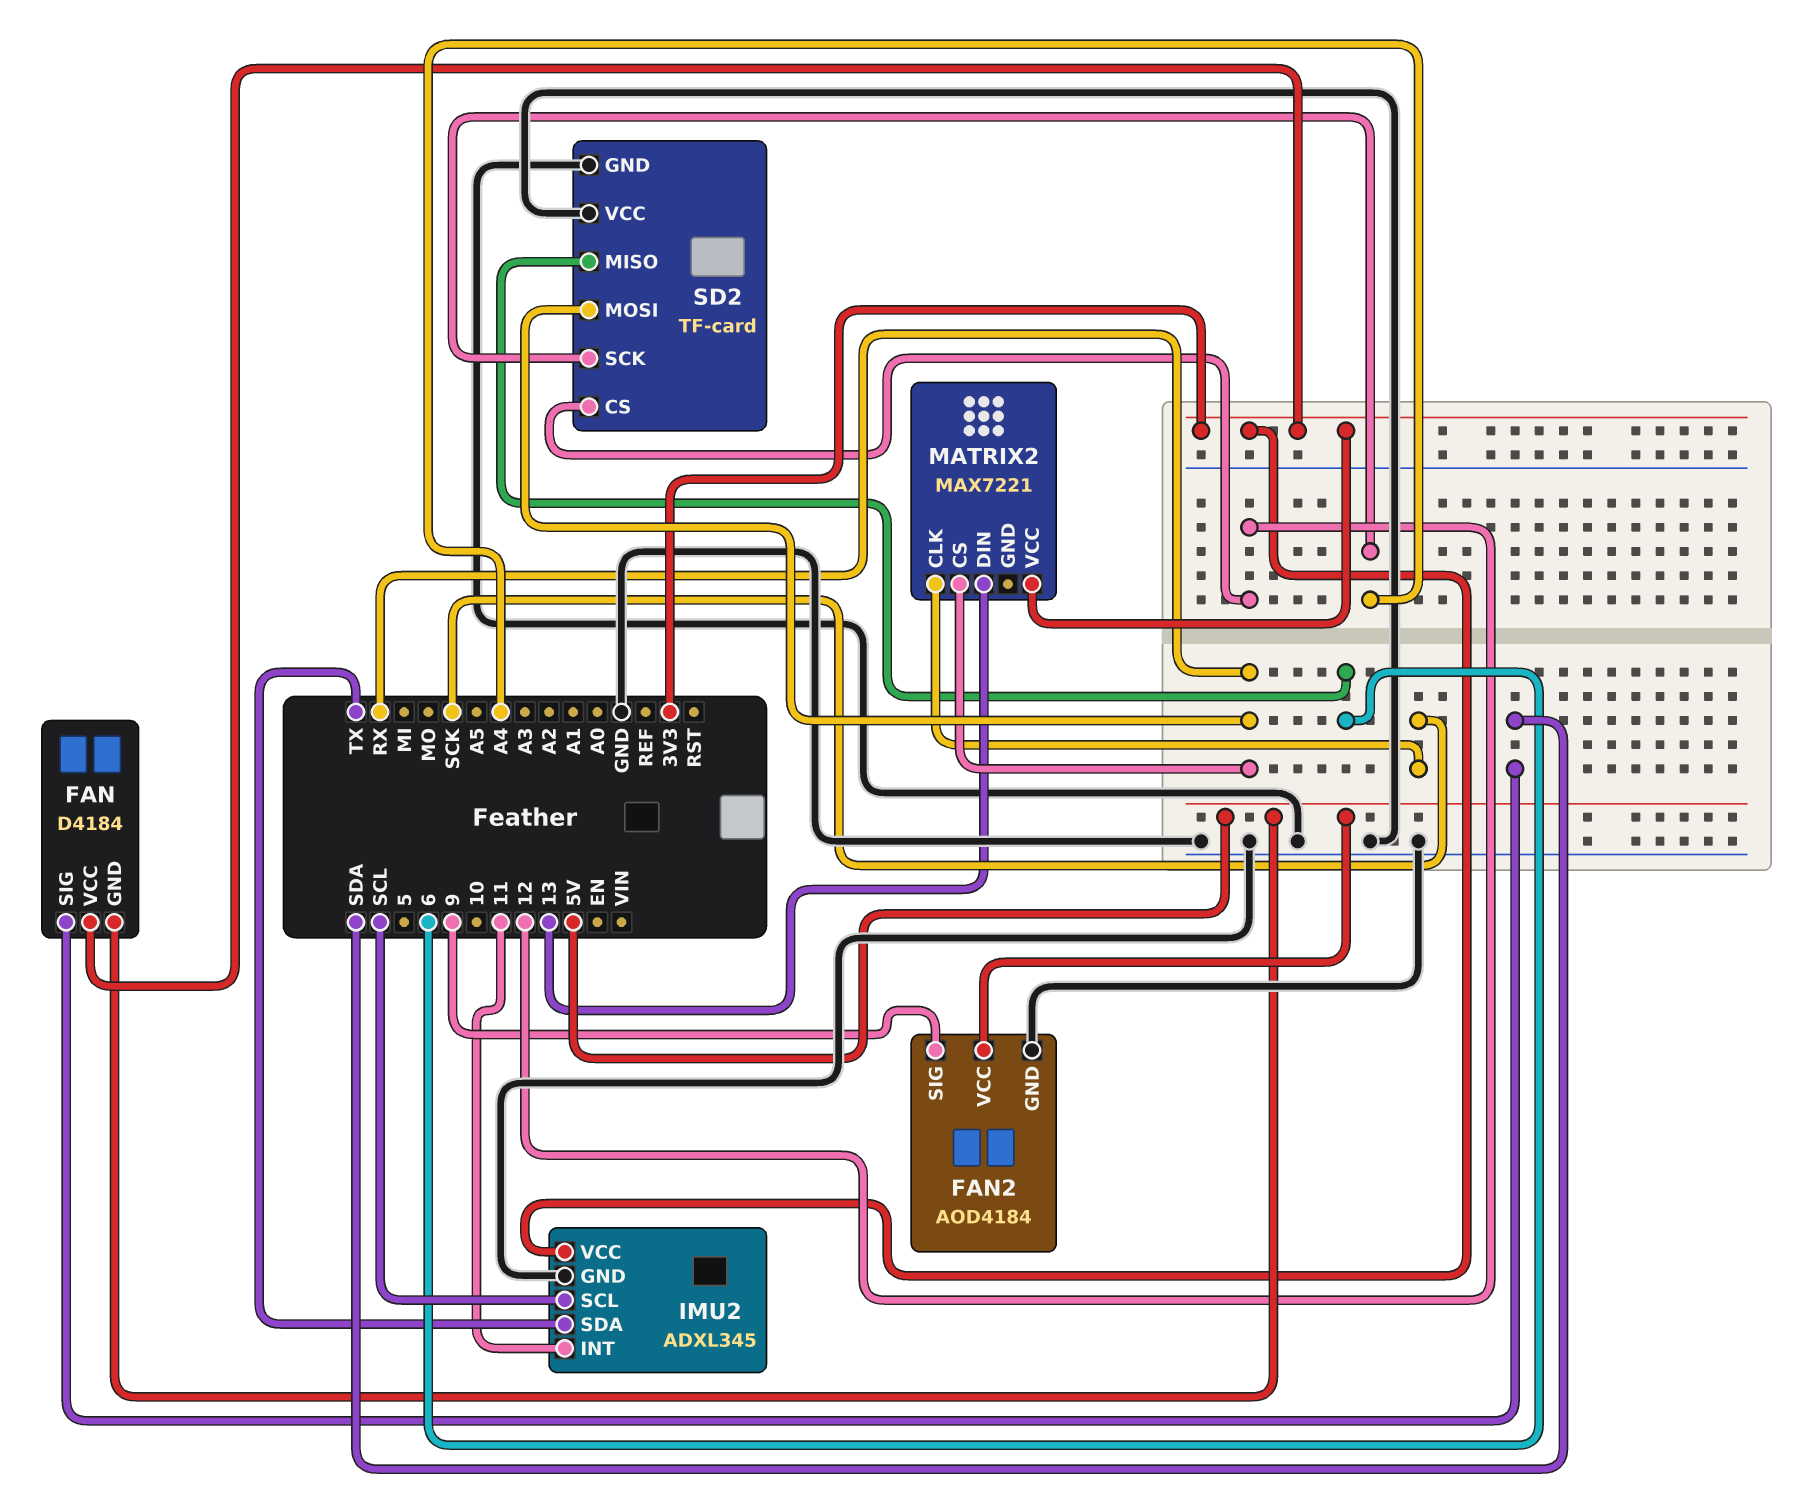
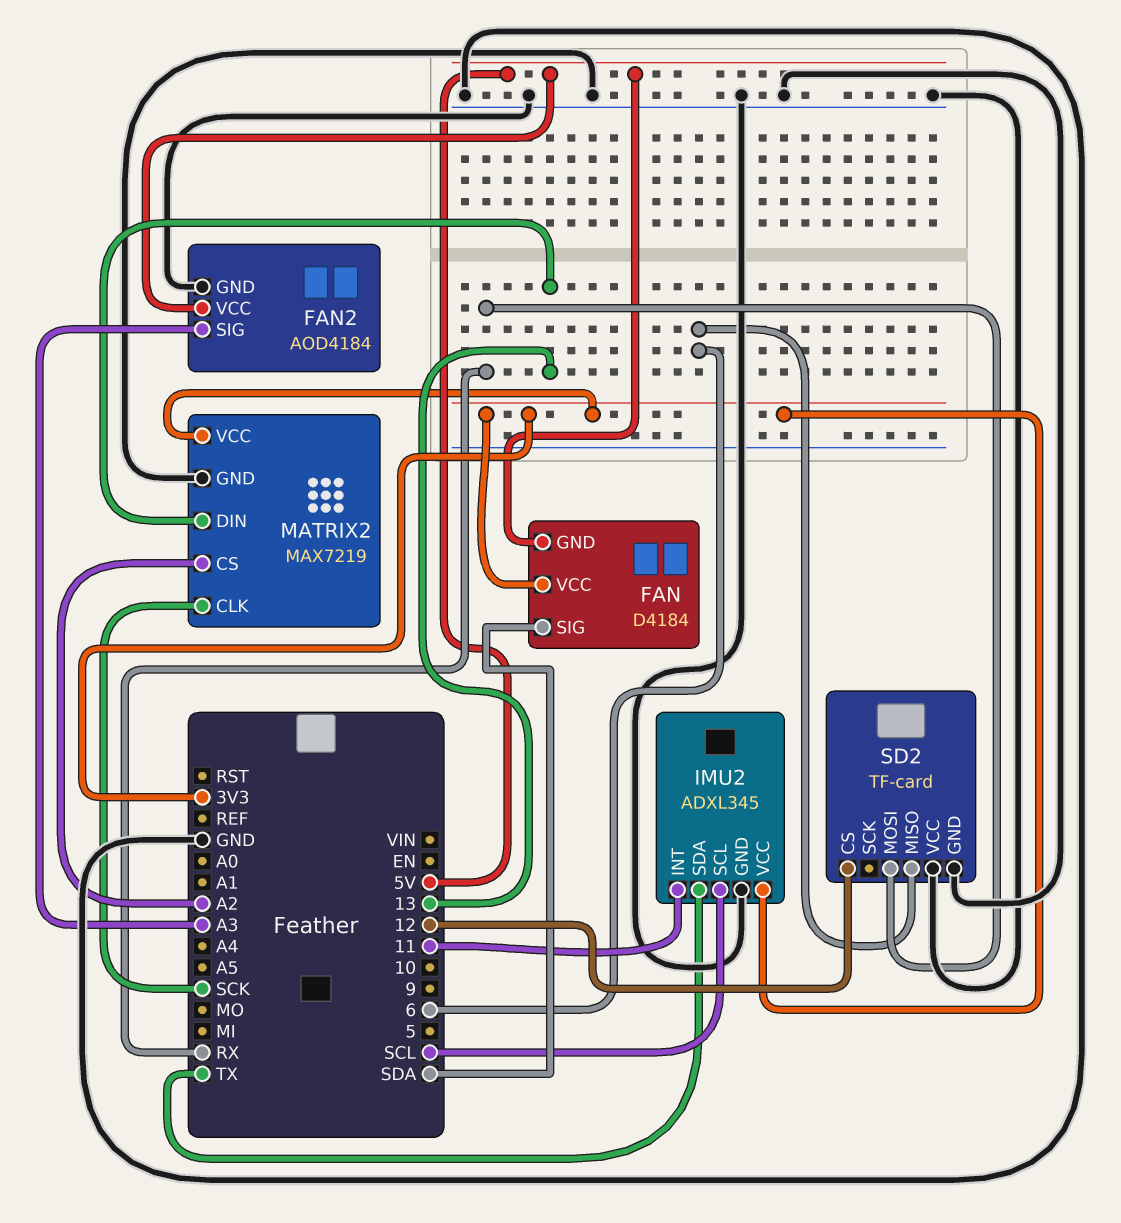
FAN2 pin SIG: 9 -> A3
MATRIX2: MAX7221 -> MAX7219
MATRIX2 pin CS: RX -> A2
MATRIX2 pin GND: none -> GND
SD2 pin SCK: A4 -> none

